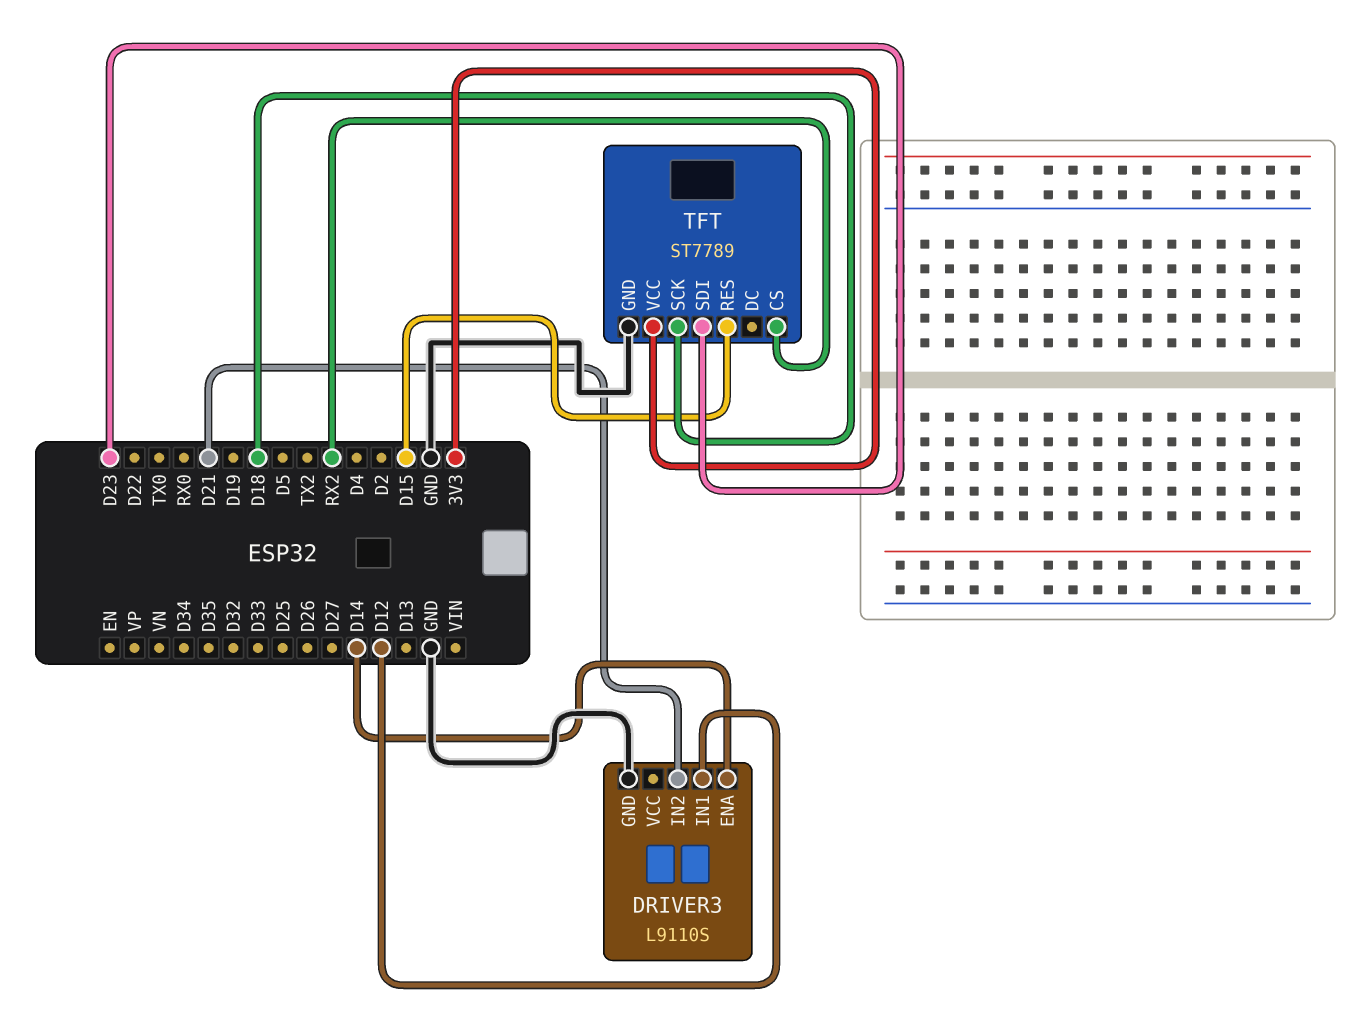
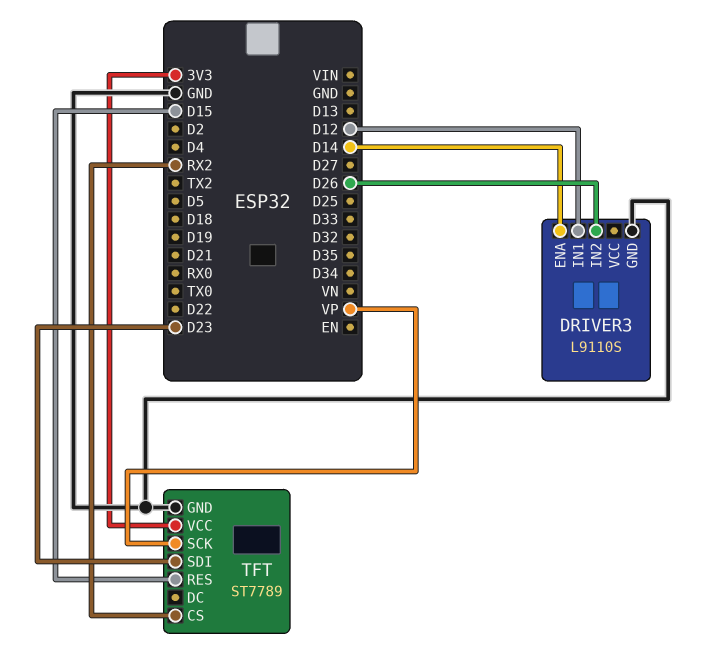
DRIVER3 pin IN2: D21 -> D26
TFT pin SCK: D18 -> VP

